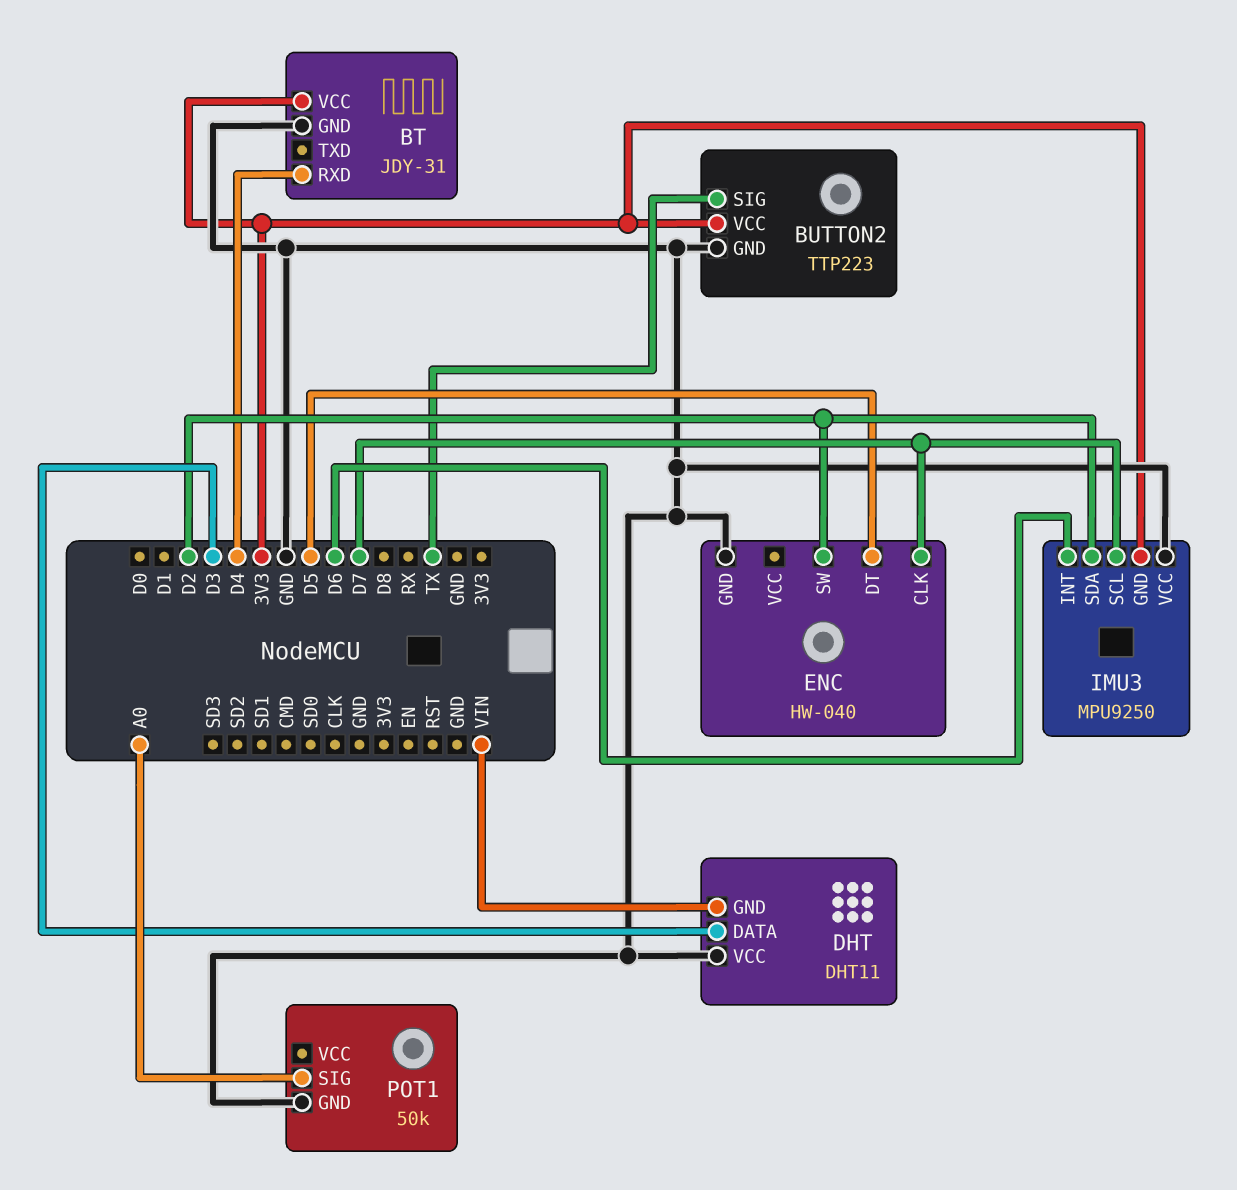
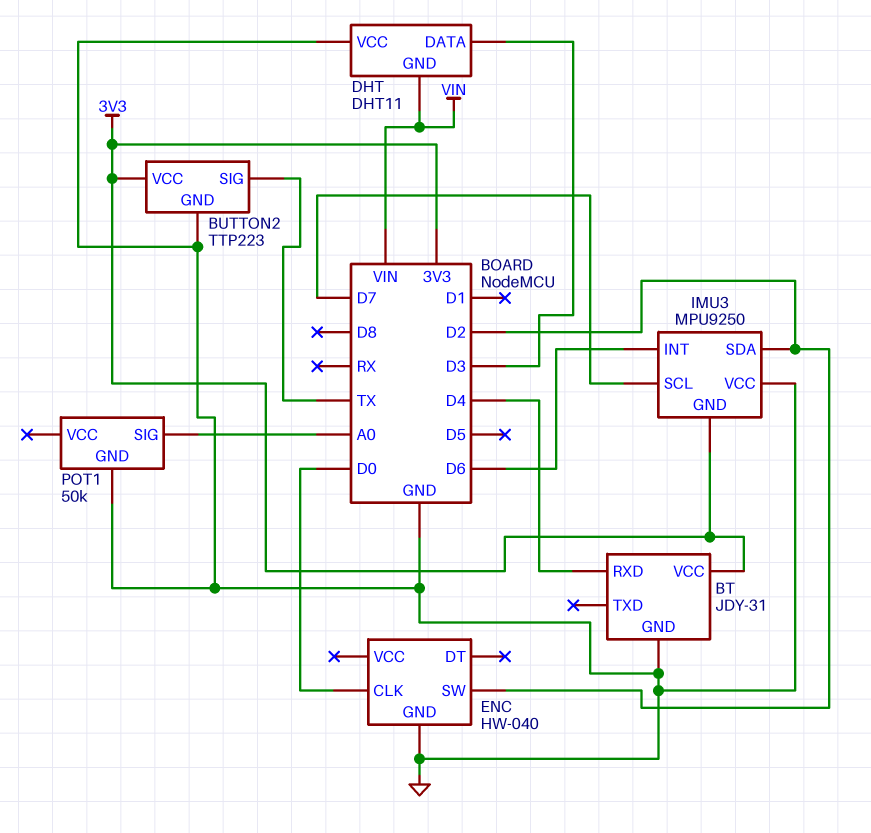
ENC pin CLK: D7 -> D0
ENC pin DT: D5 -> none

